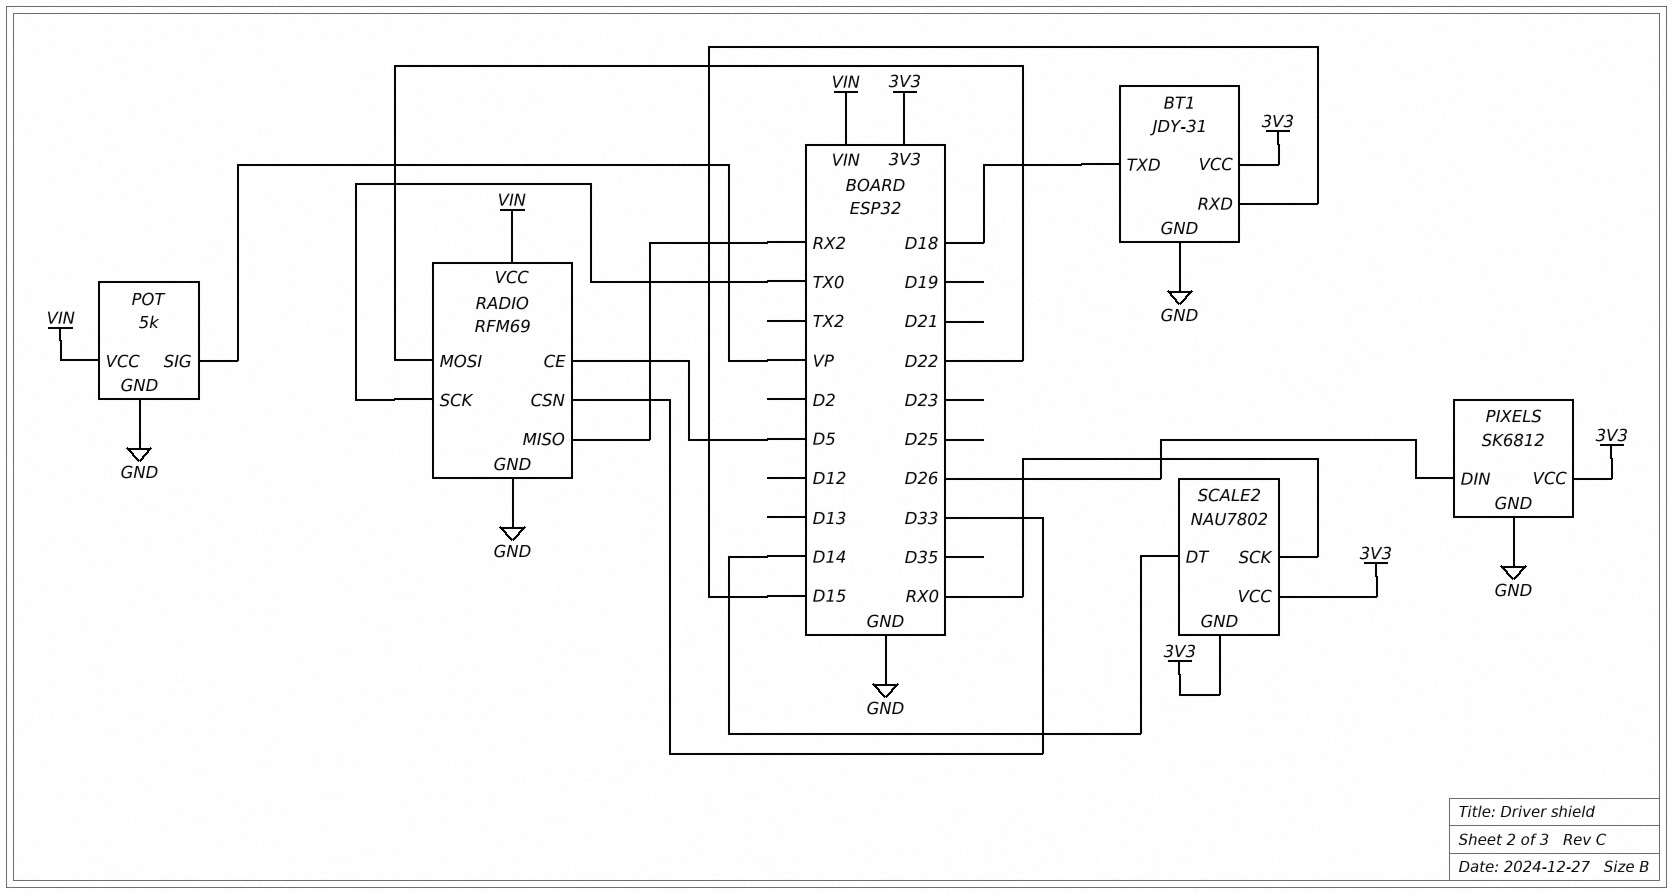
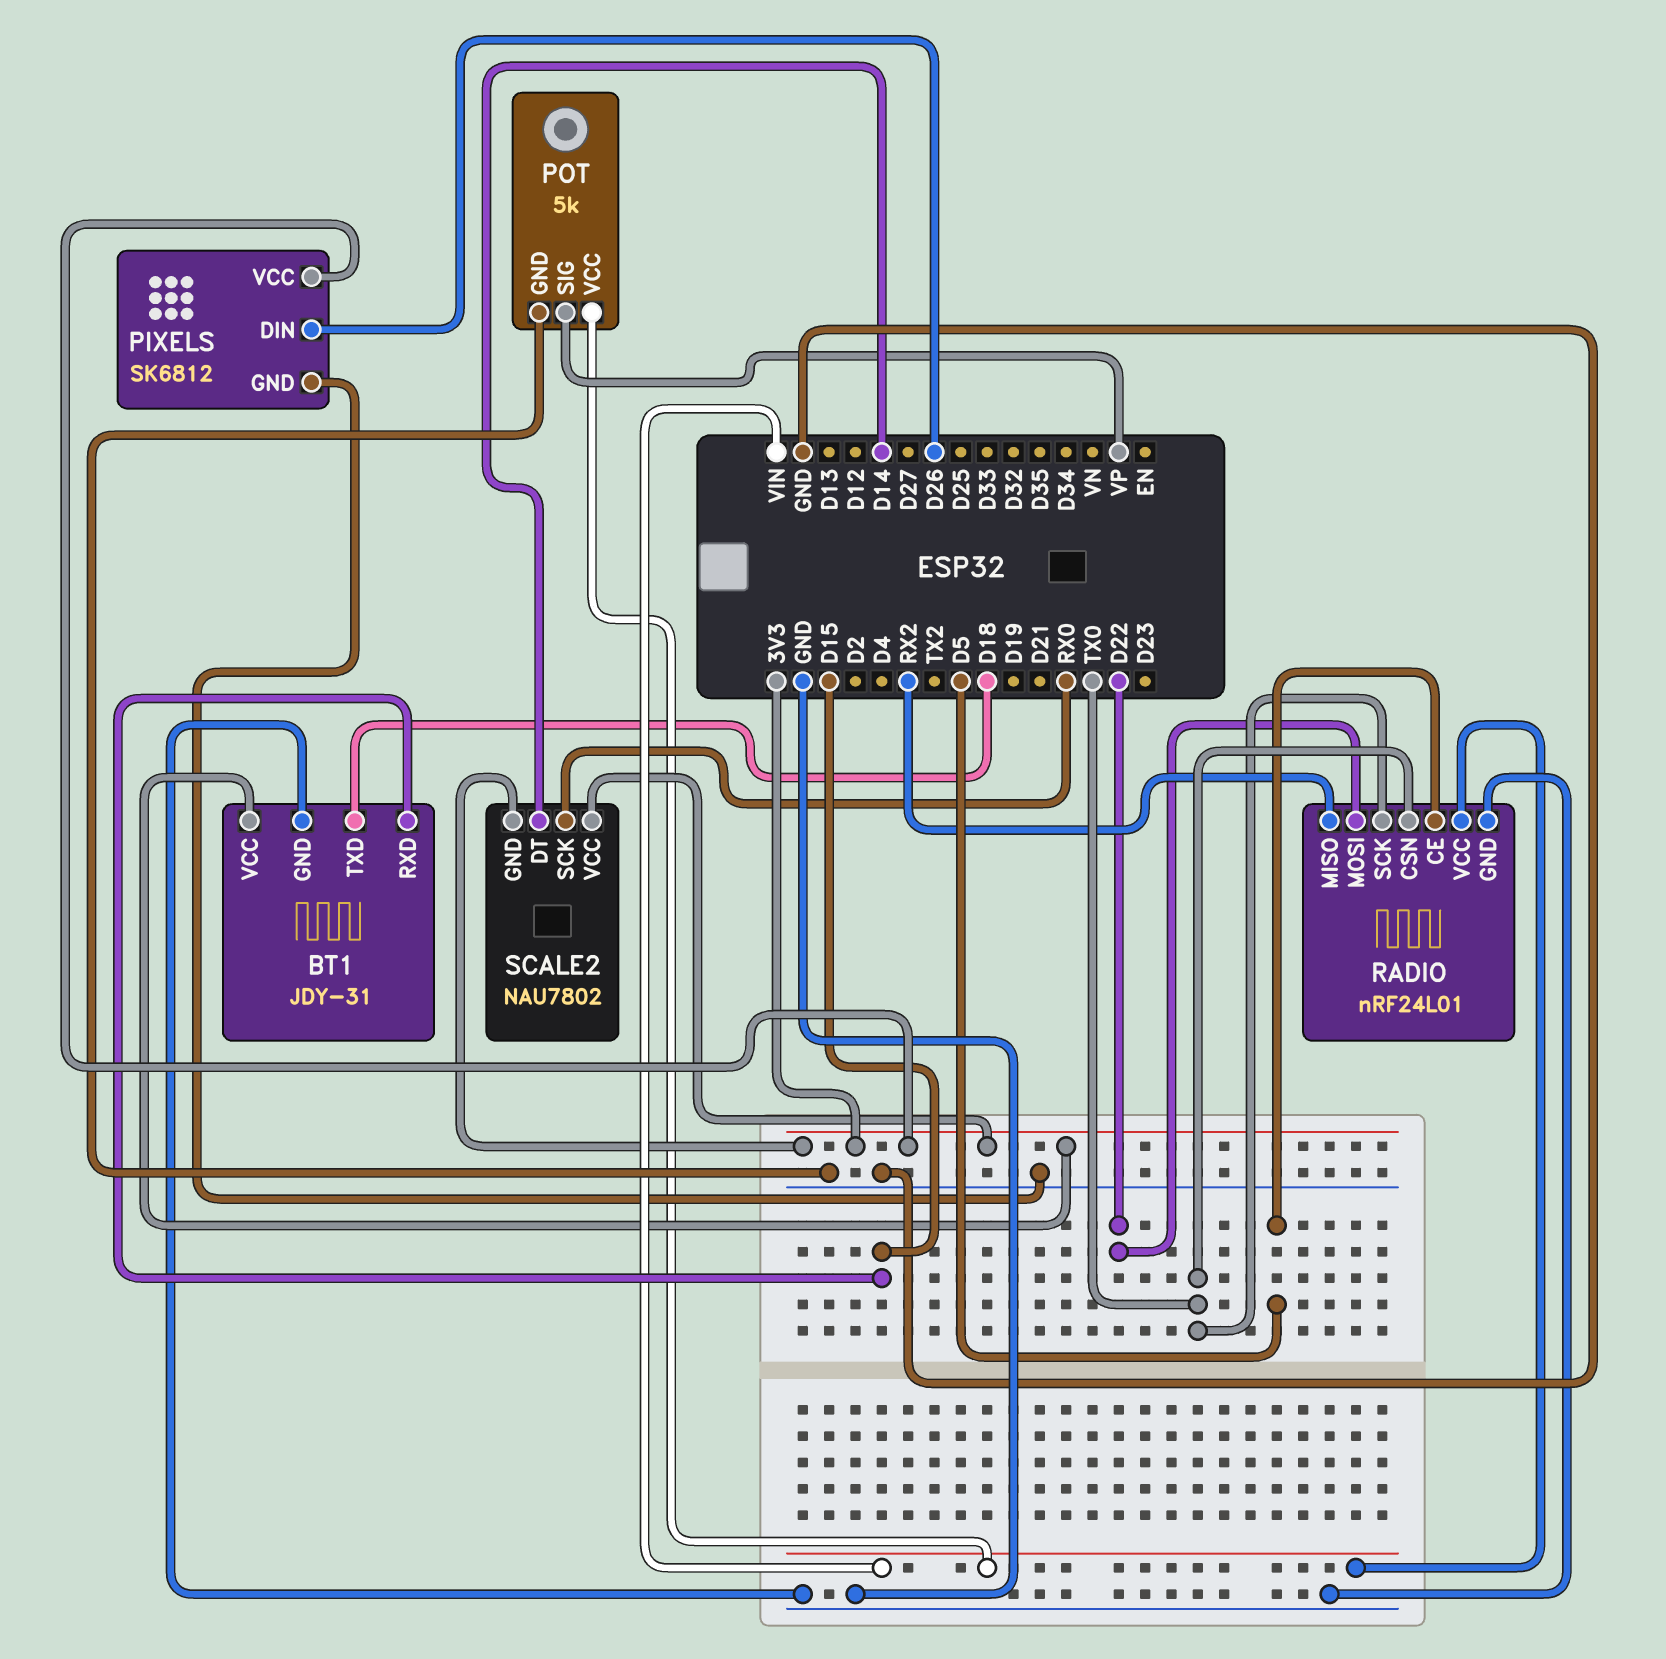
RADIO: RFM69 -> nRF24L01
RADIO pin CSN: D33 -> TX0

